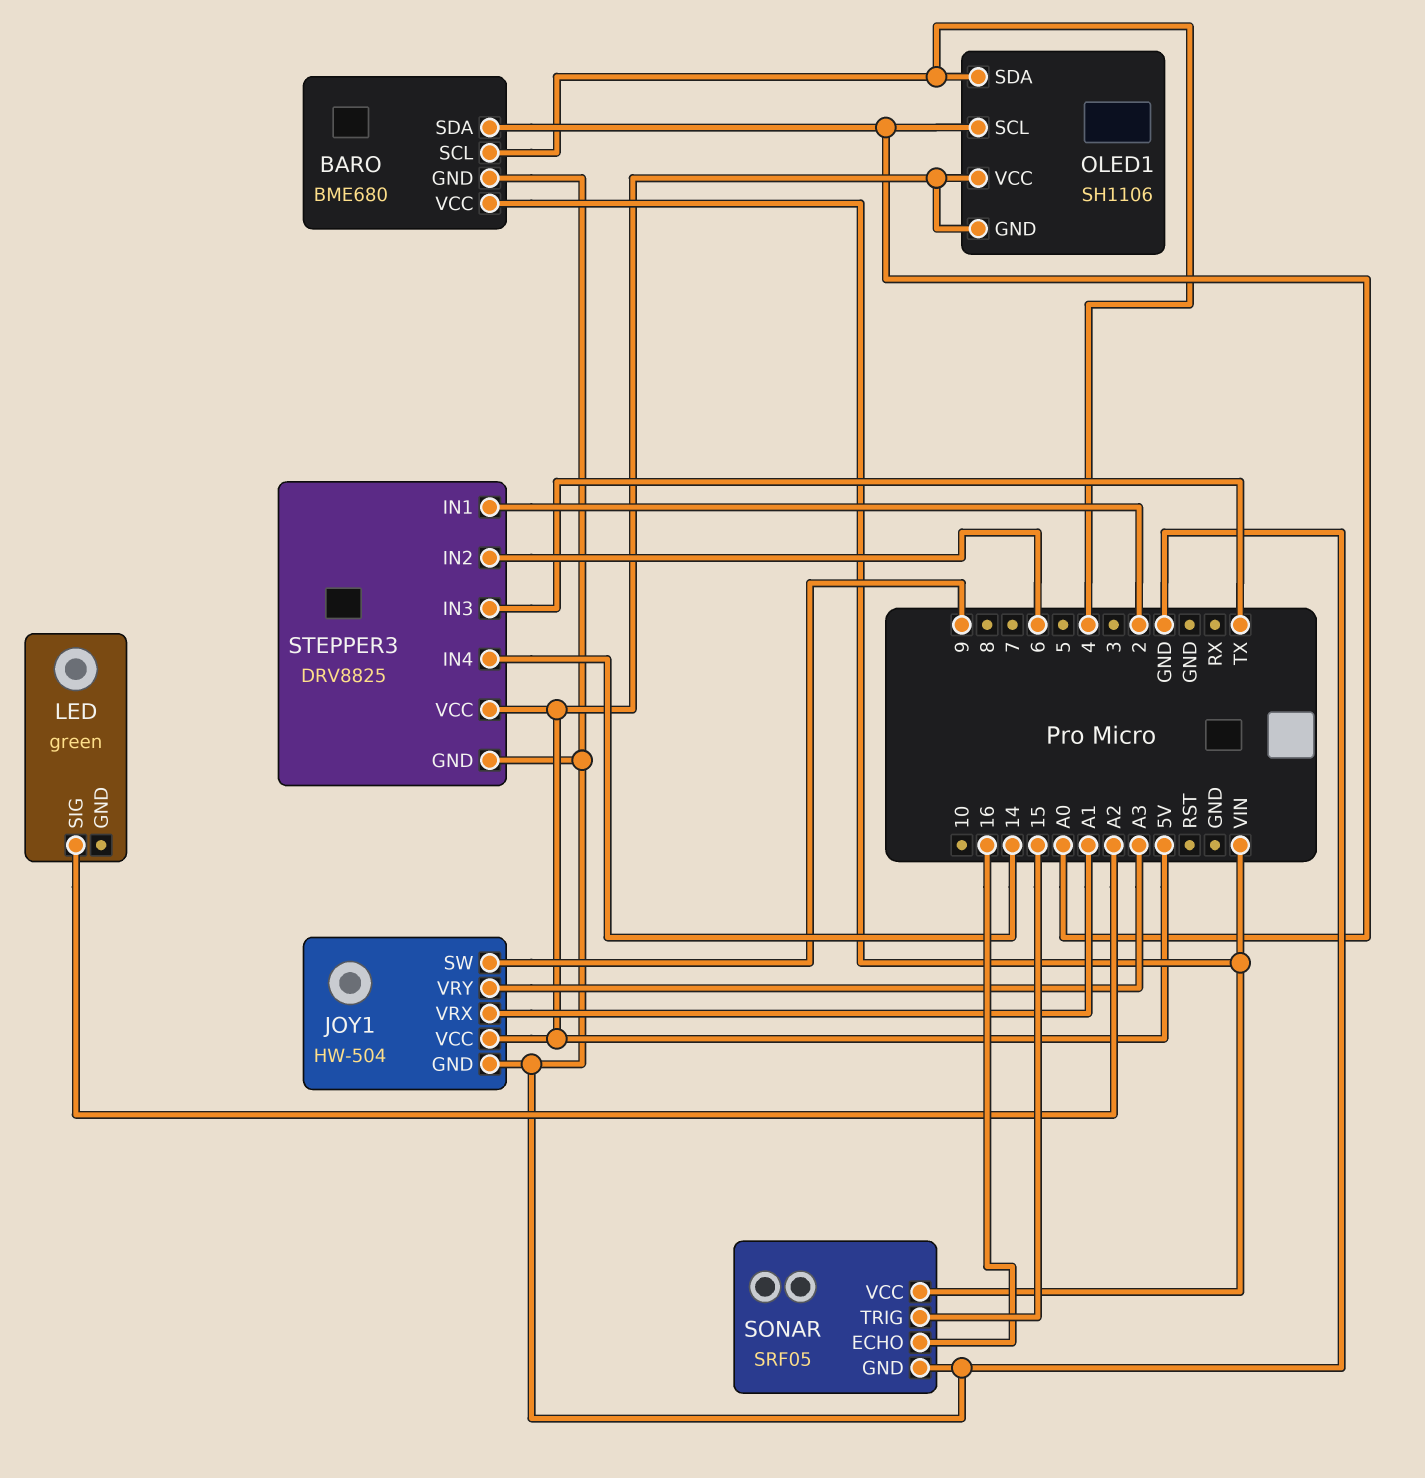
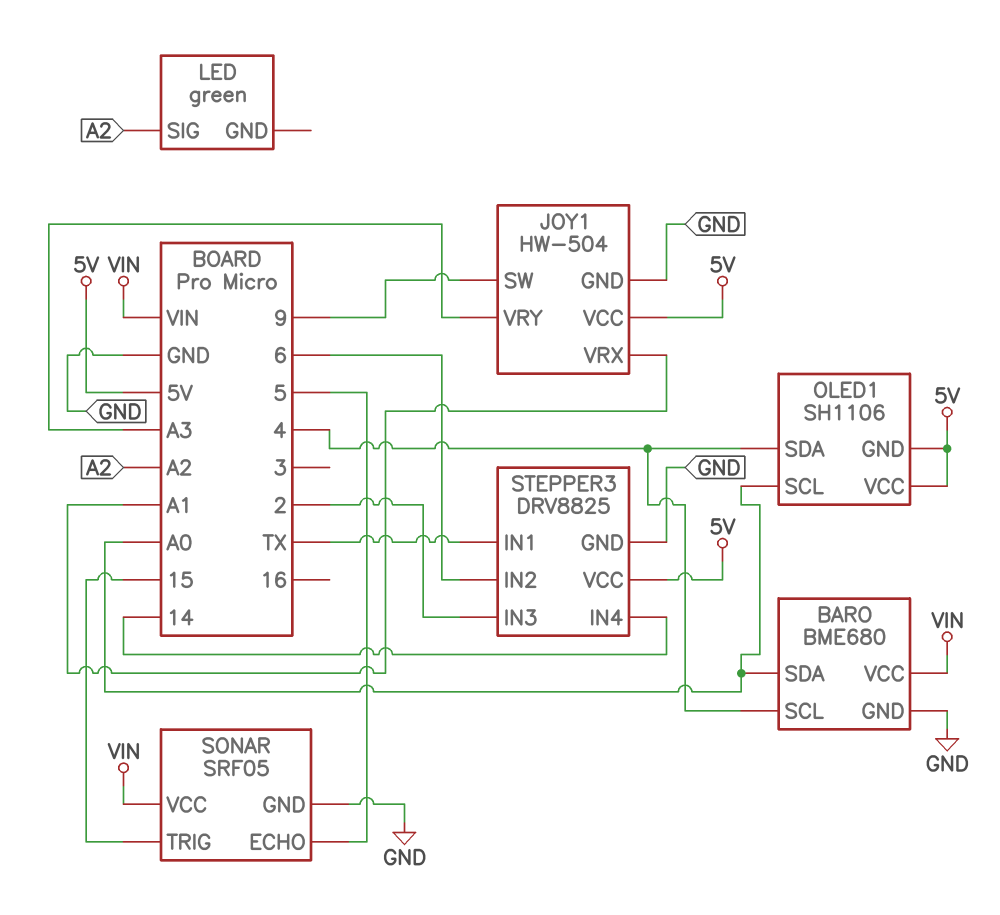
SONAR pin ECHO: 16 -> 5
STEPPER3 pin IN1: 2 -> TX
STEPPER3 pin IN3: TX -> 2

